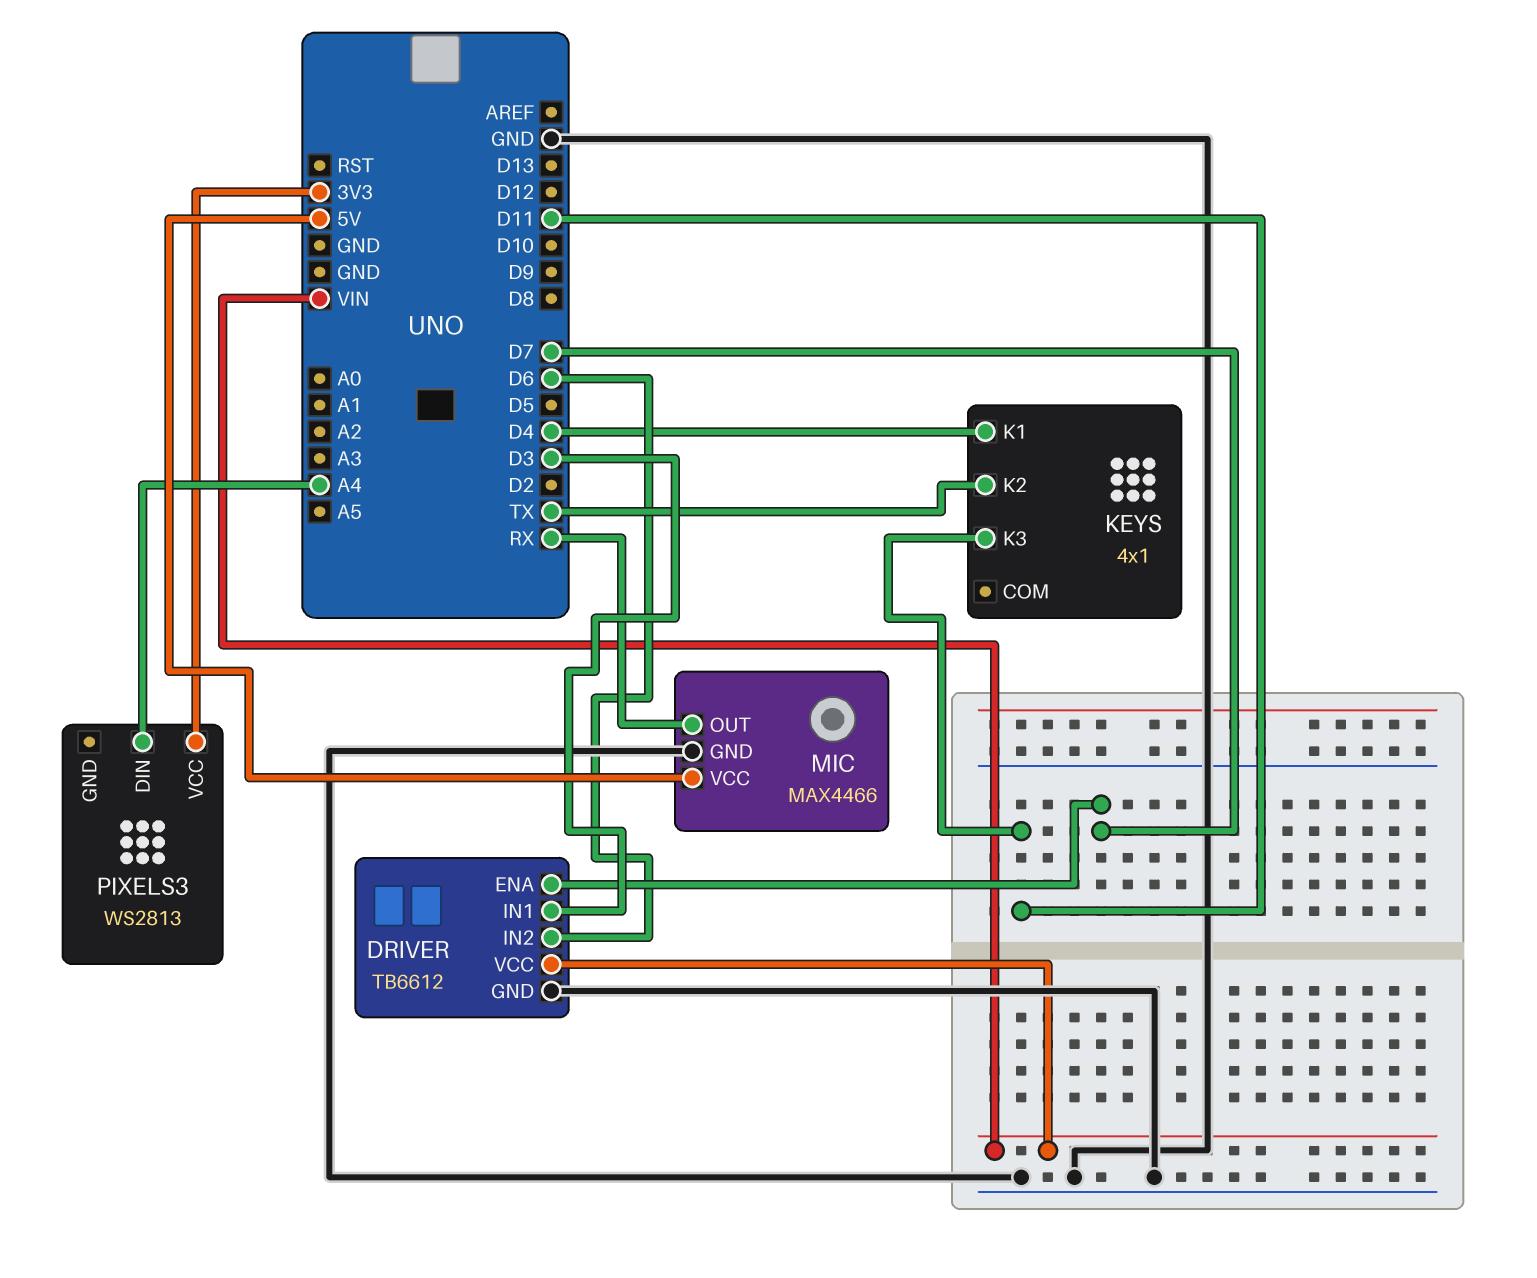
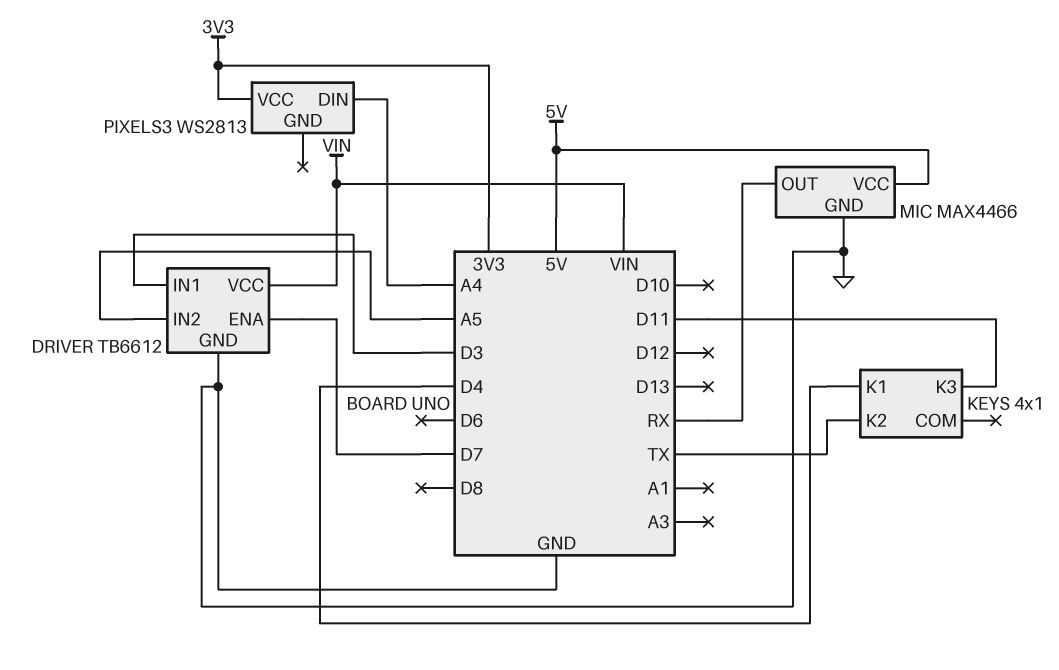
DRIVER pin IN2: D6 -> A5

